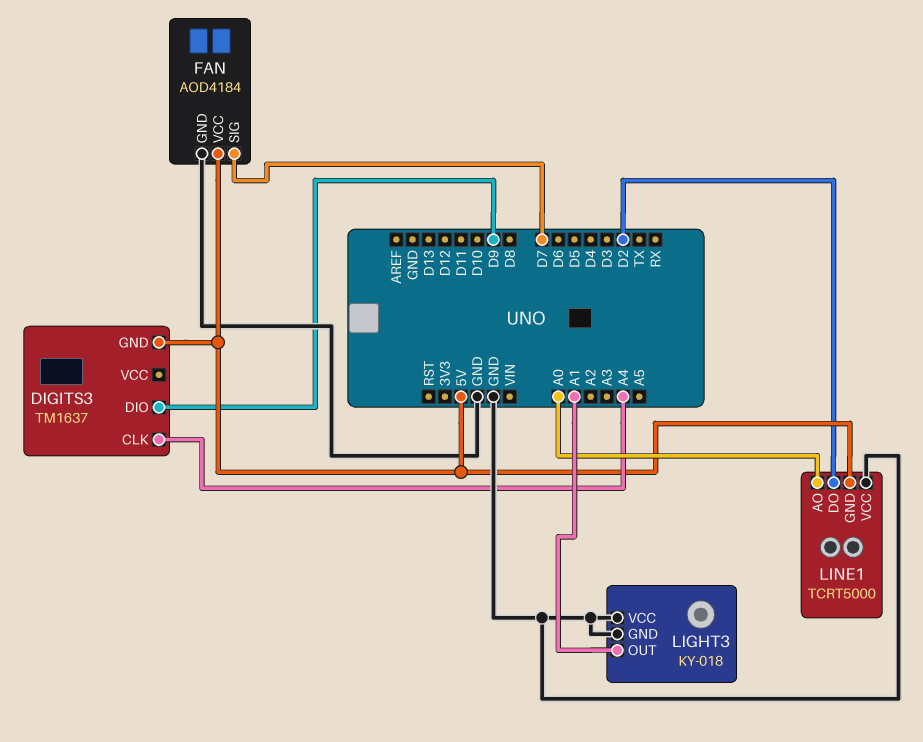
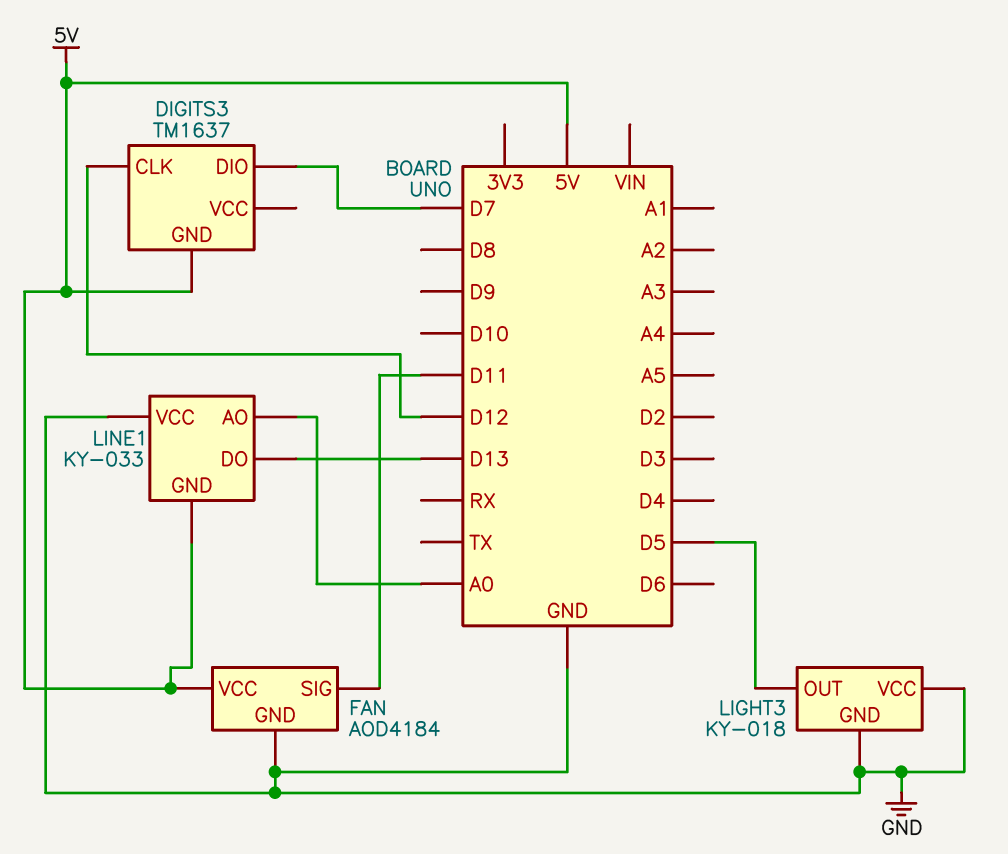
DIGITS3 pin CLK: A4 -> D12
DIGITS3 pin DIO: D9 -> D7
FAN pin SIG: D7 -> D11
LIGHT3 pin OUT: A1 -> D5
LINE1: TCRT5000 -> KY-033
LINE1 pin DO: D2 -> D13

